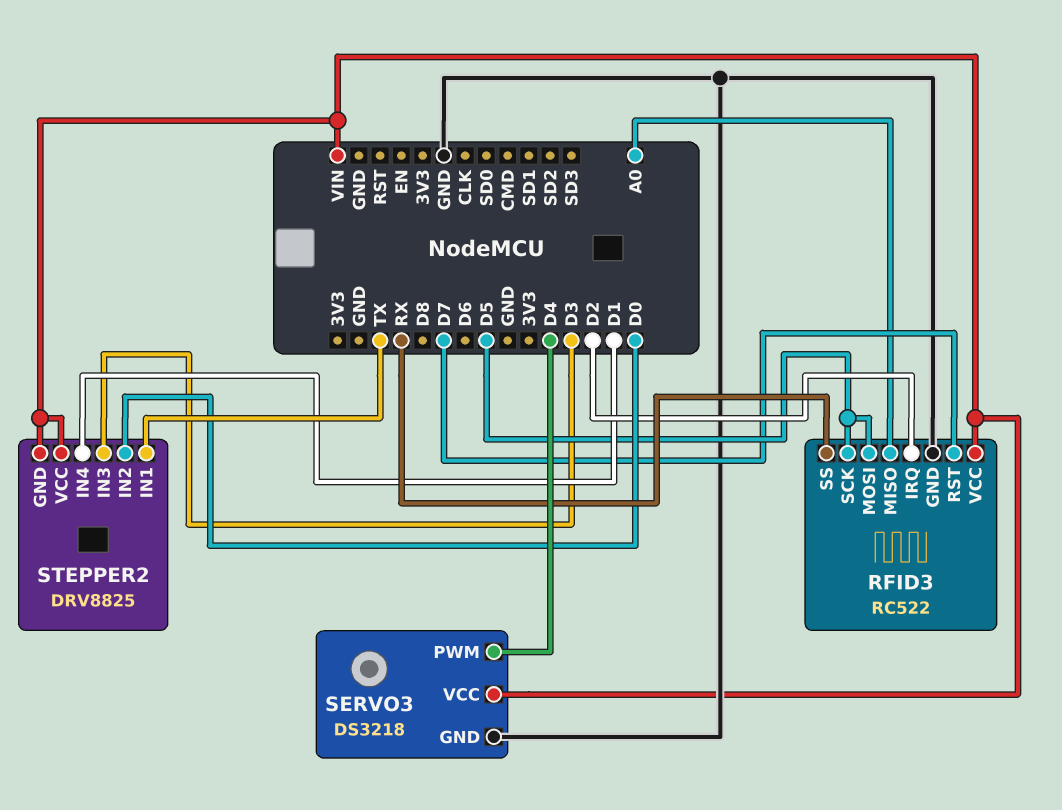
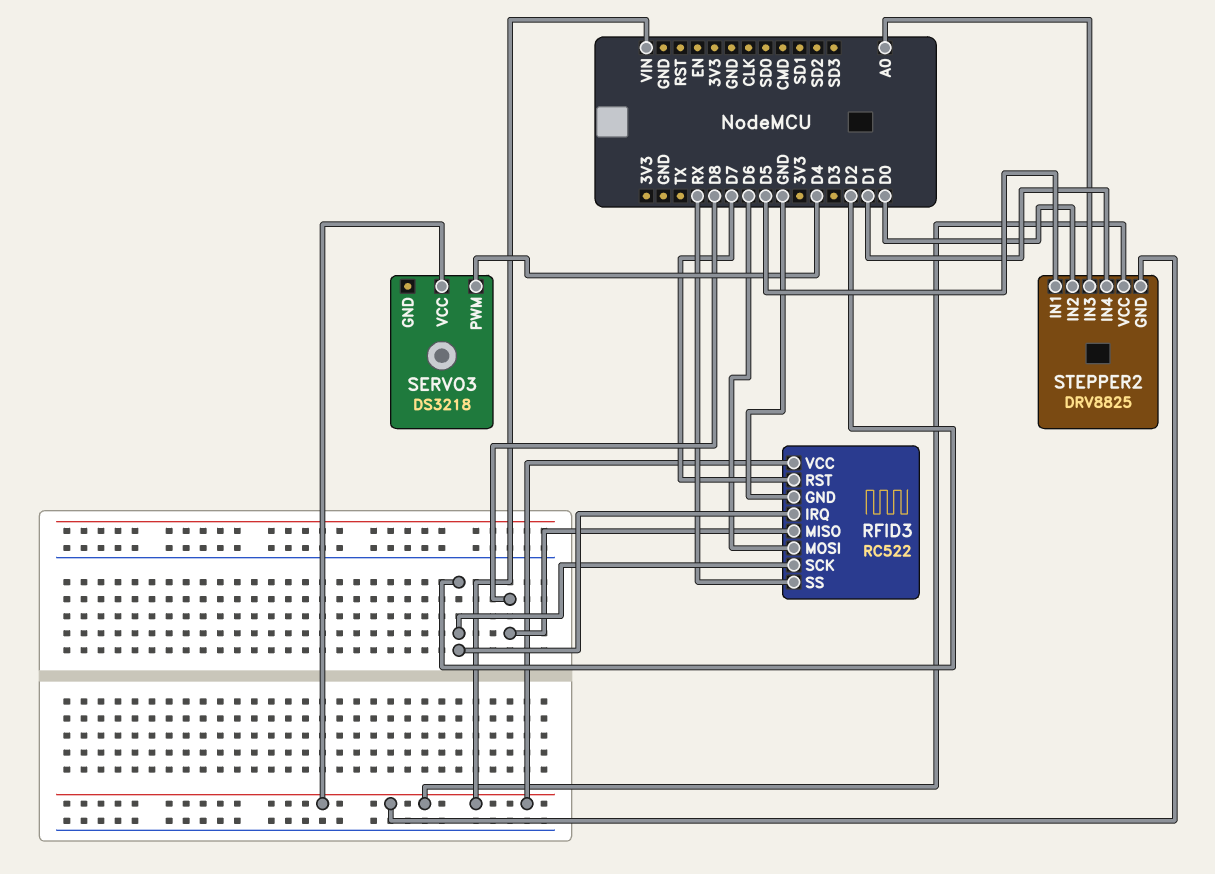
RFID3 pin MISO: A0 -> D8
RFID3 pin MOSI: D5 -> D6
RFID3 pin SCK: D5 -> D2
SERVO3 pin GND: GND -> none
STEPPER2 pin IN1: TX -> D5
STEPPER2 pin IN3: D3 -> A0

